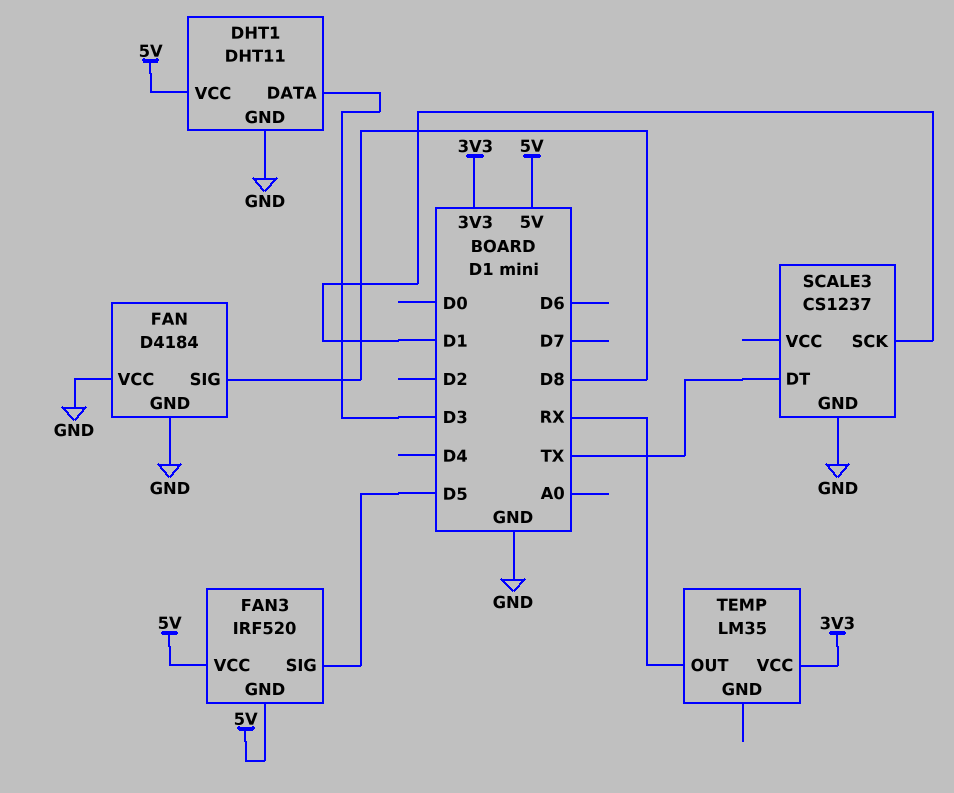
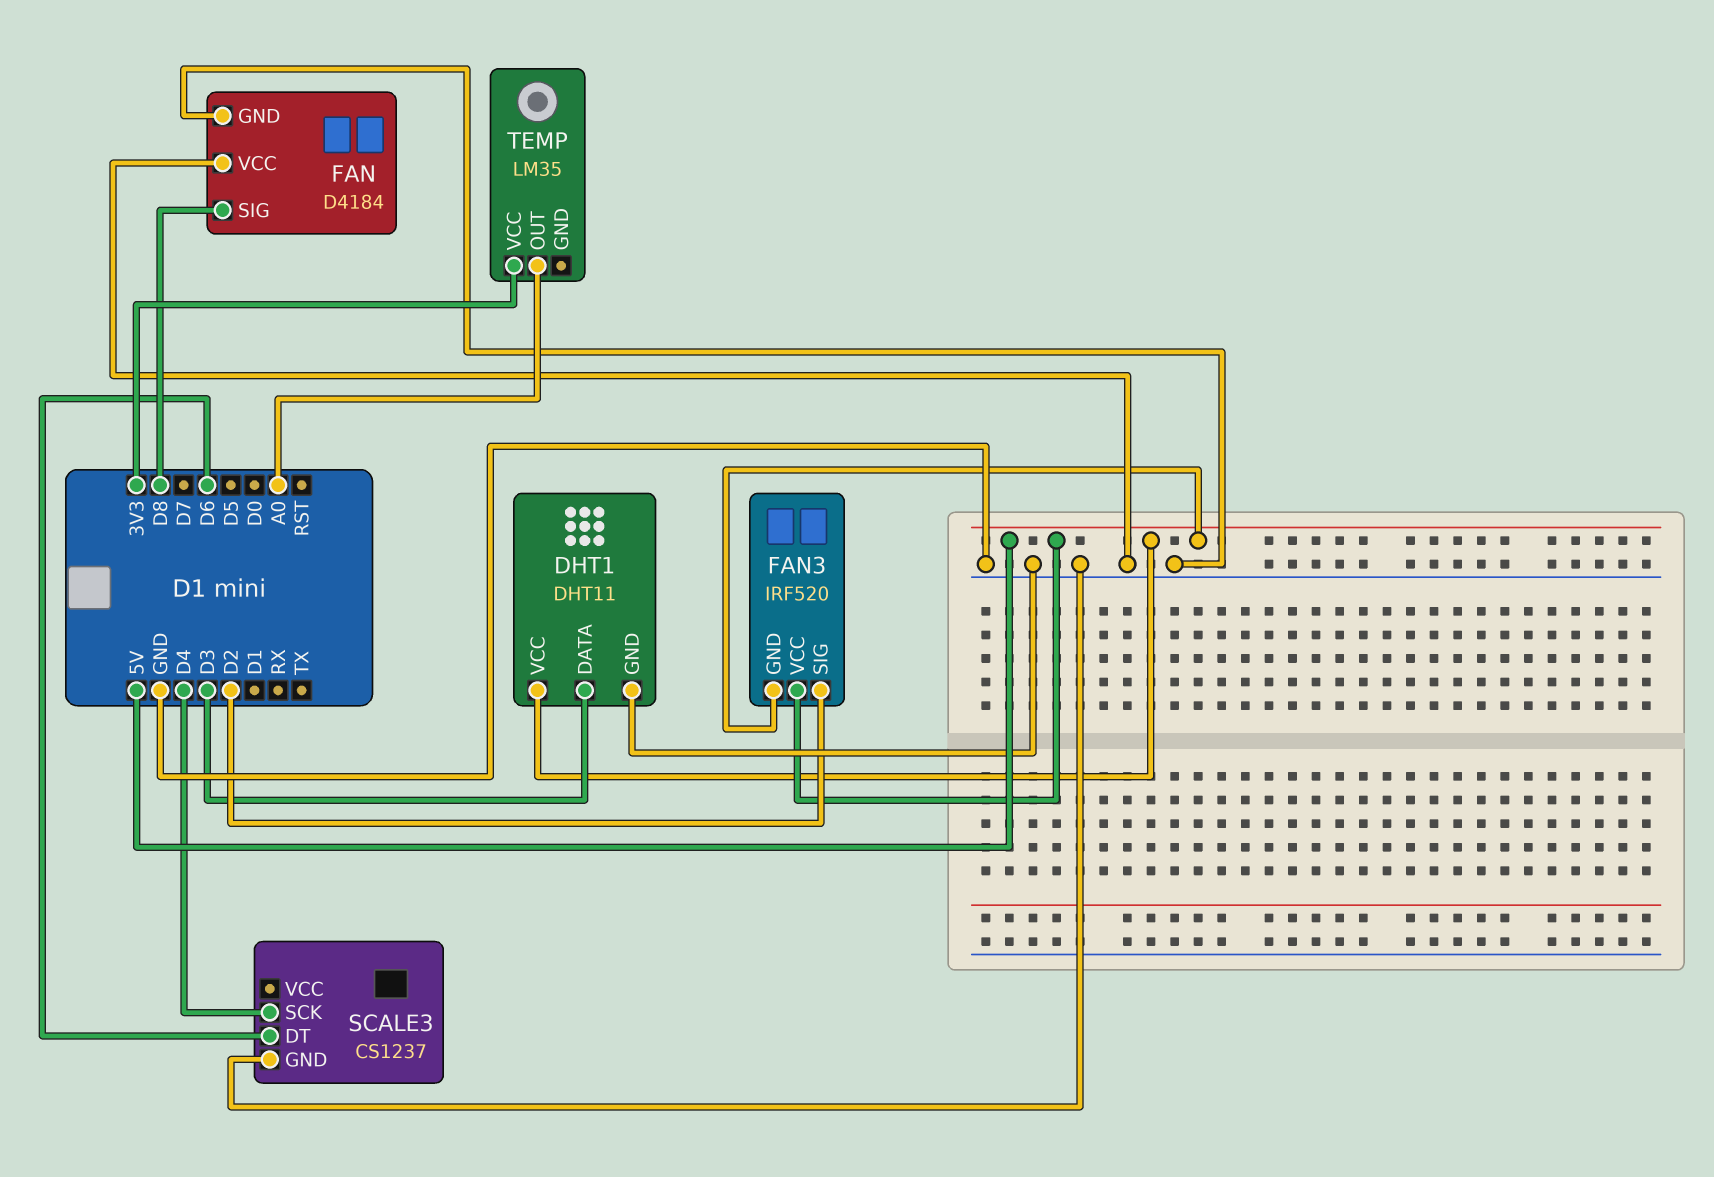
FAN3 pin SIG: D5 -> D2
SCALE3 pin DT: TX -> D6
SCALE3 pin SCK: D1 -> D4
TEMP pin OUT: RX -> A0

